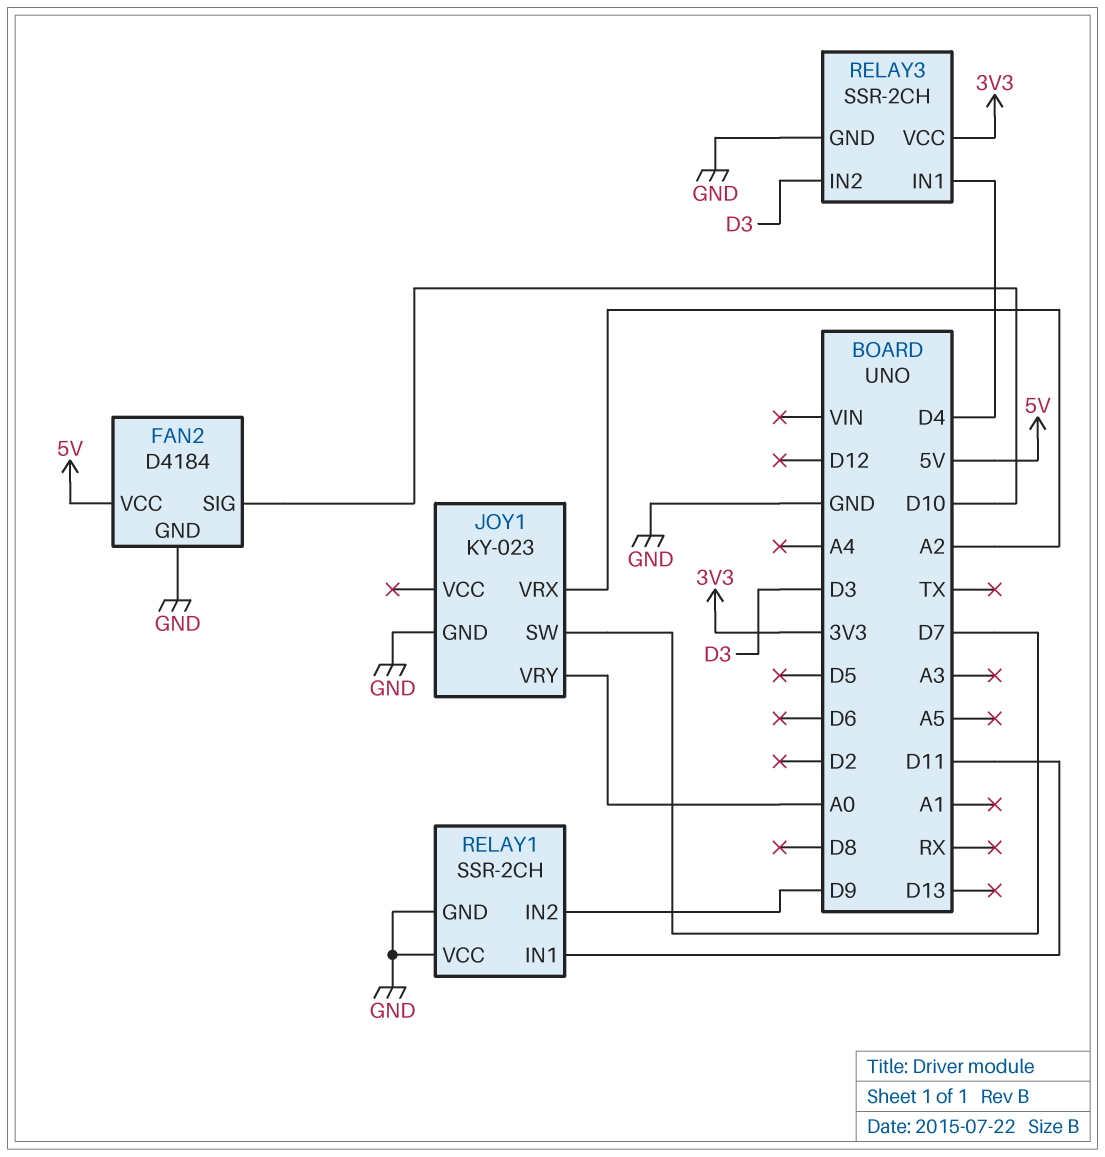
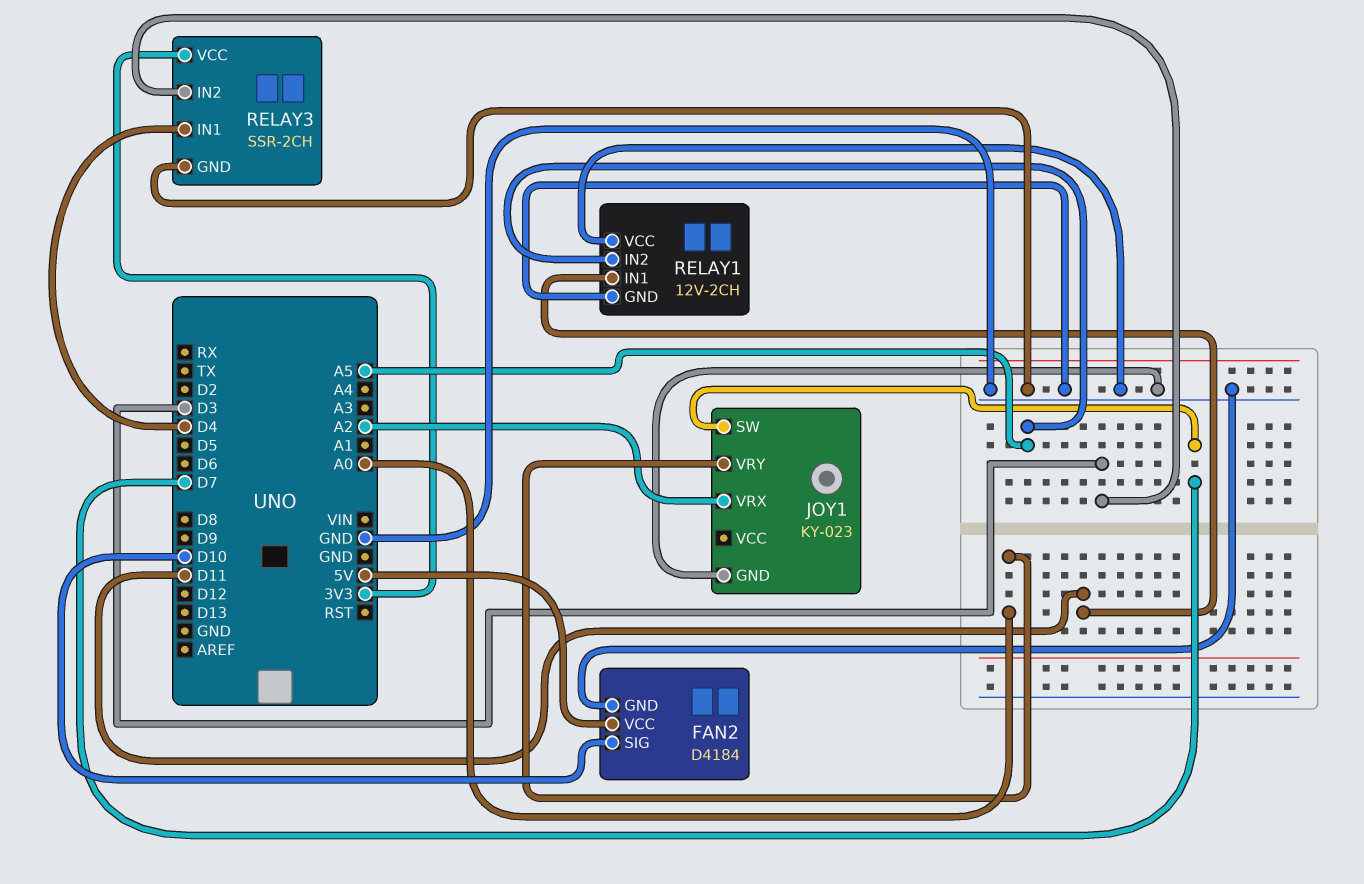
RELAY1: SSR-2CH -> 12V-2CH
RELAY1 pin IN2: D9 -> A5

